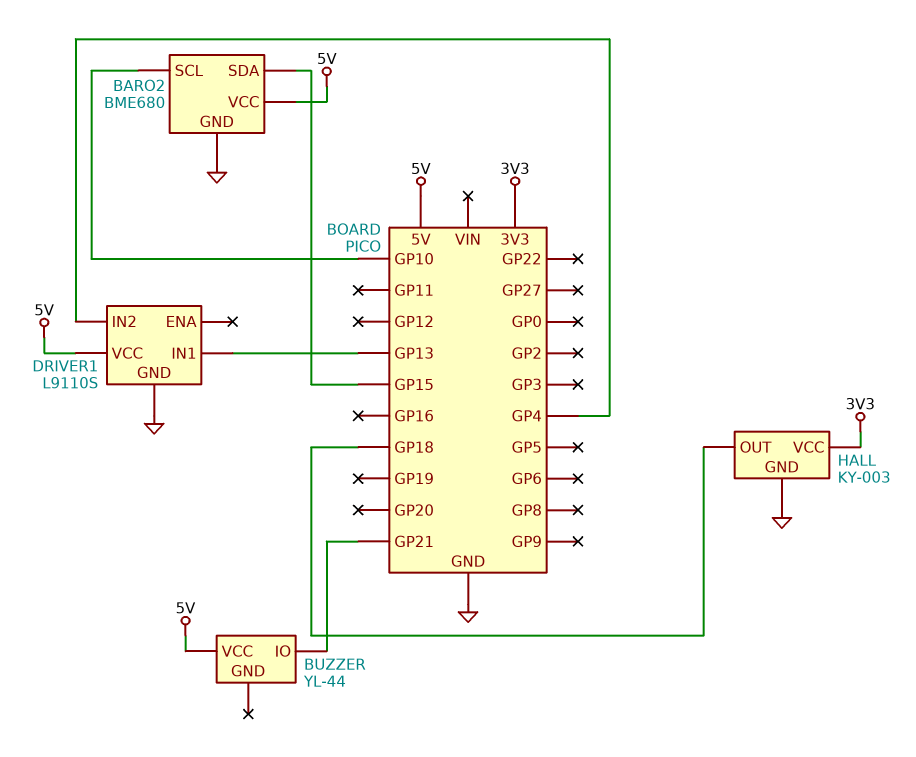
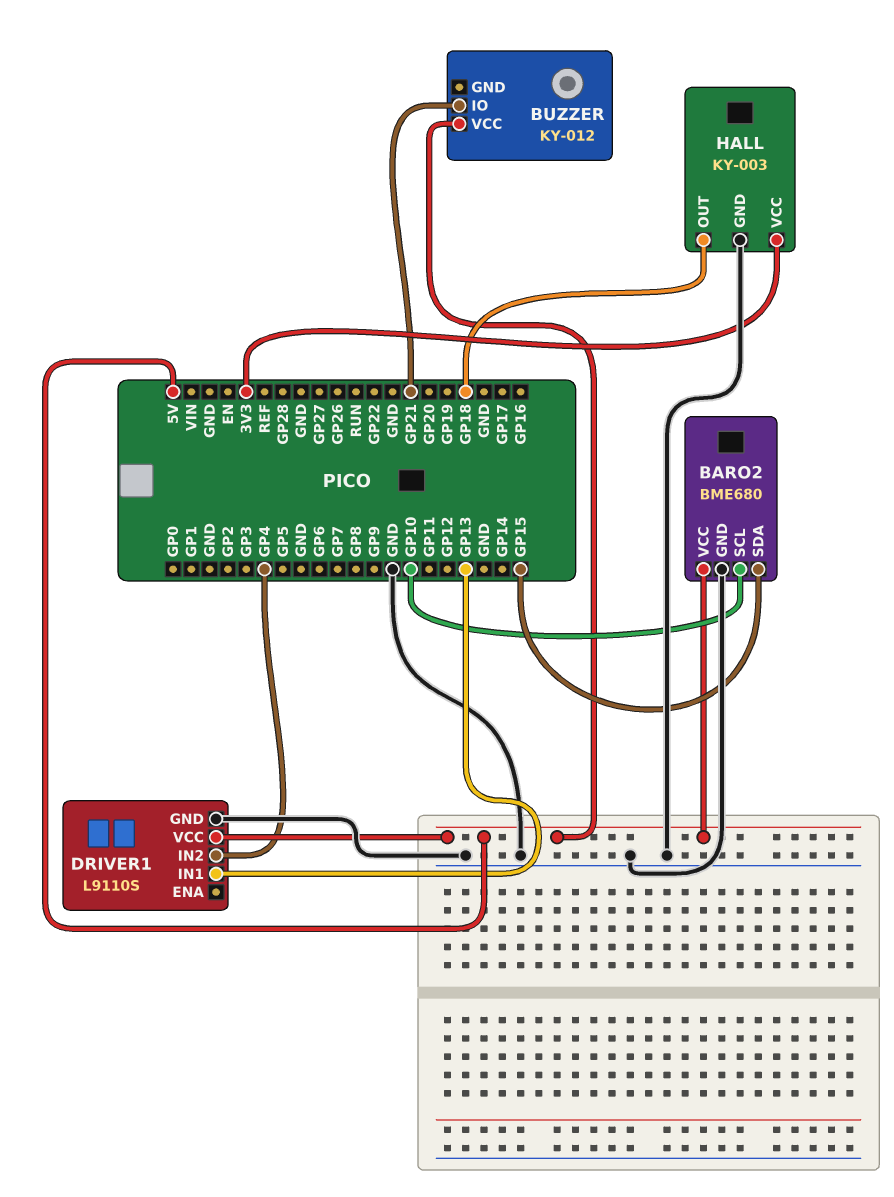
BUZZER: YL-44 -> KY-012

